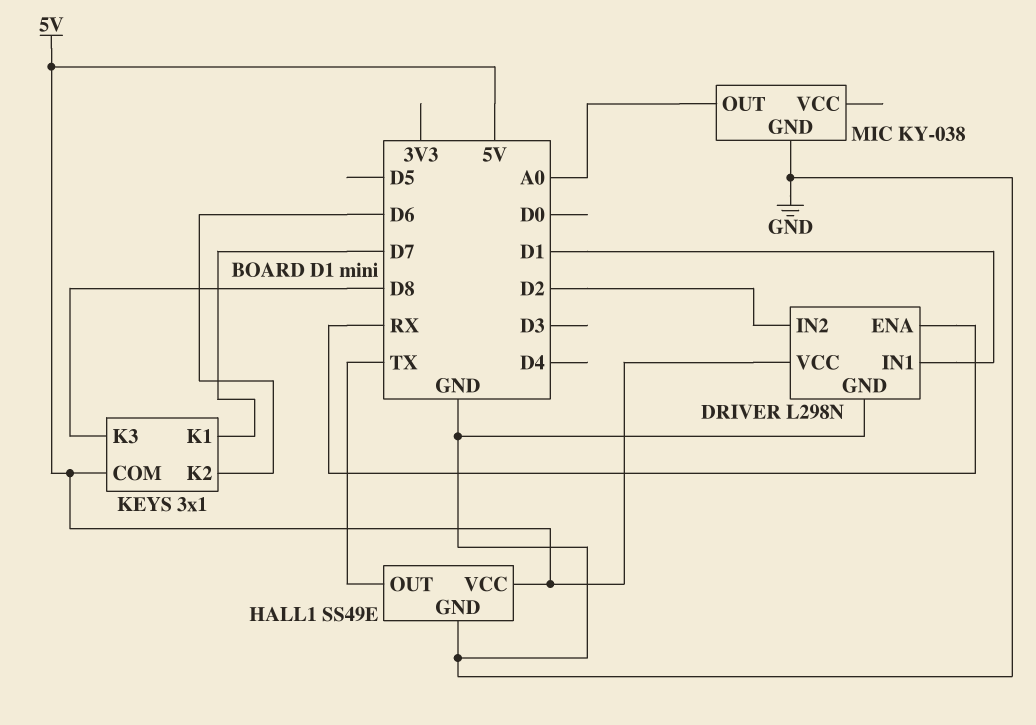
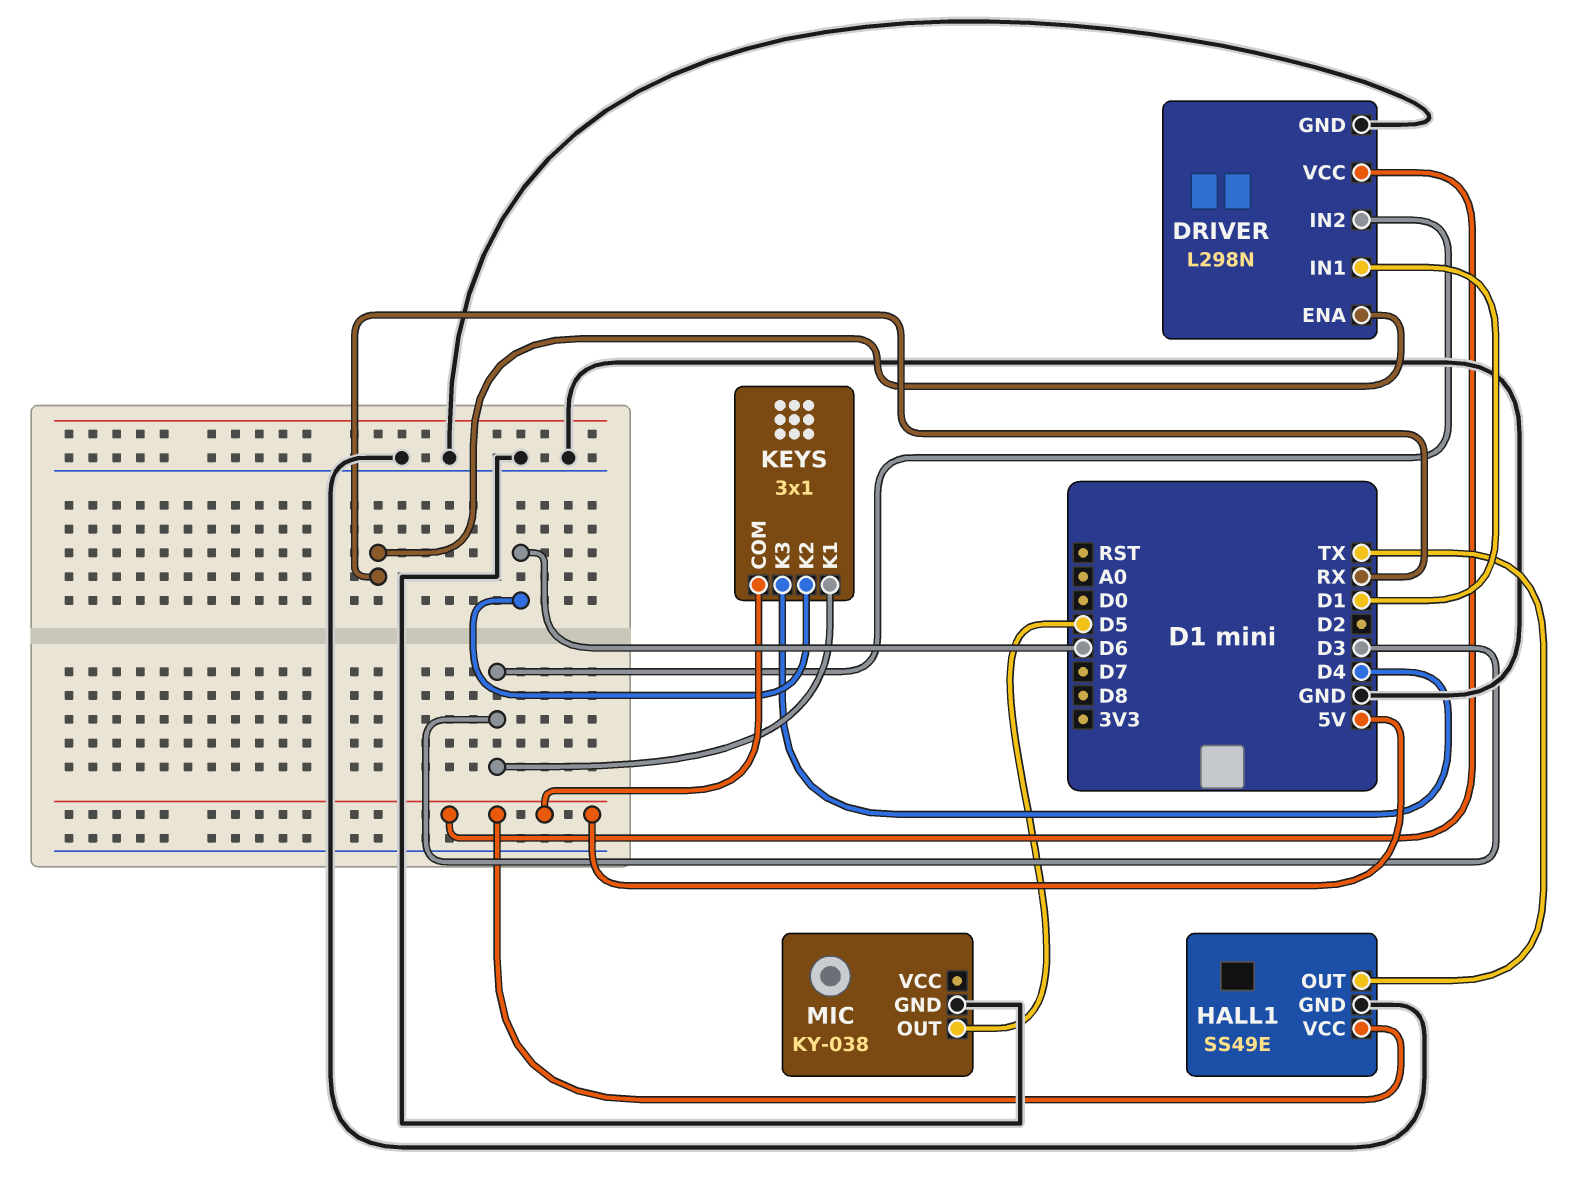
DRIVER pin IN2: D2 -> D3
KEYS pin K1: D7 -> D3
KEYS pin K3: D8 -> D4
MIC pin OUT: A0 -> D5

